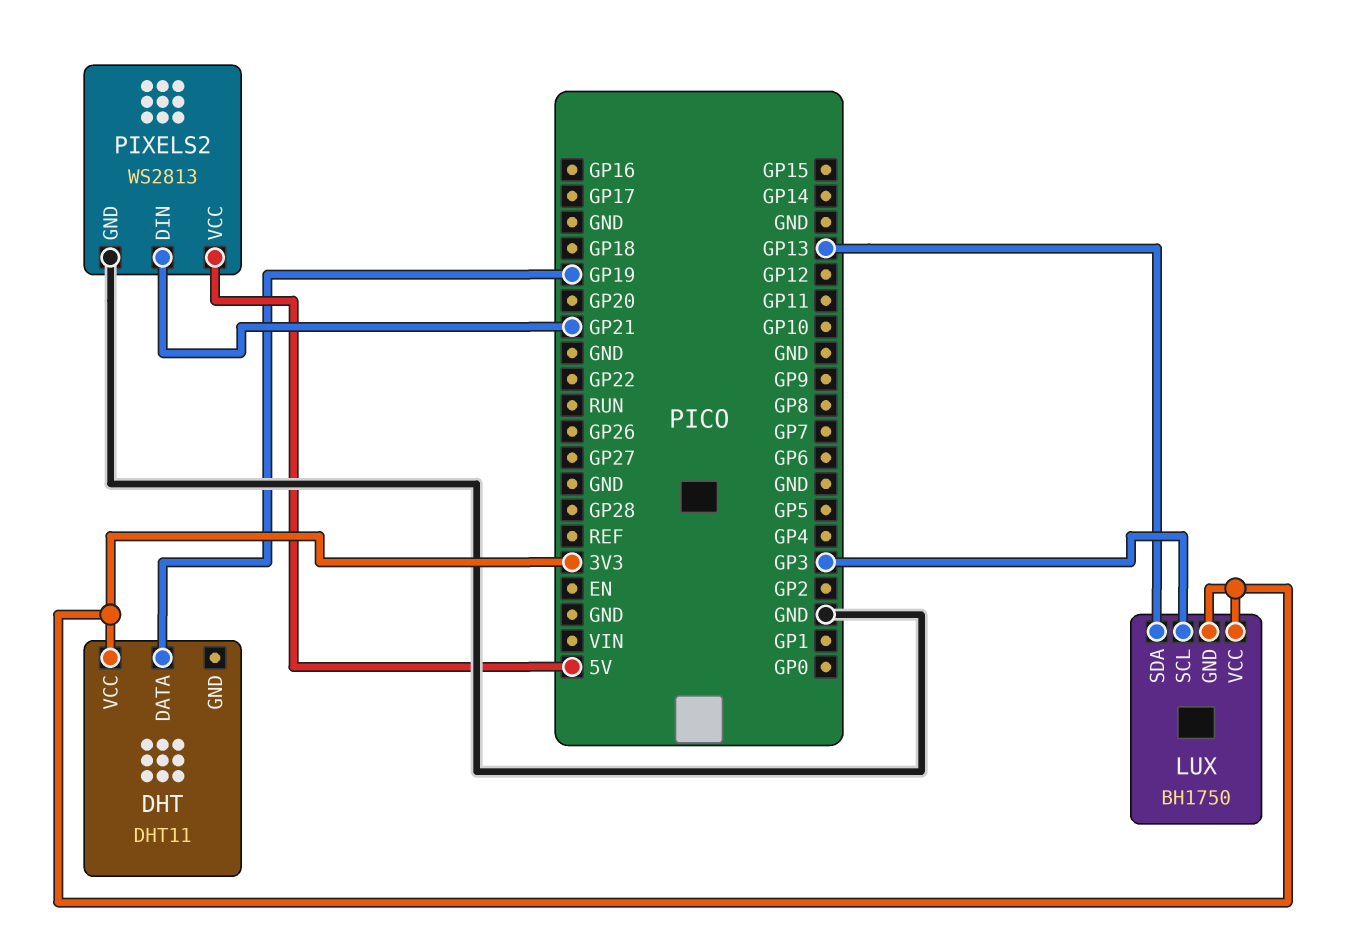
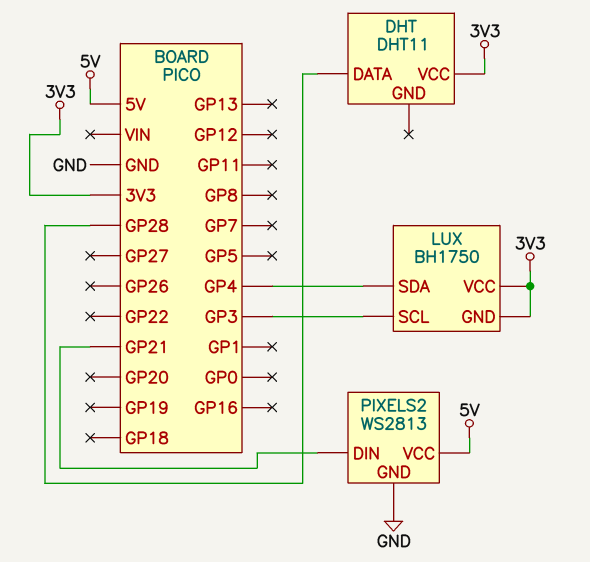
DHT pin DATA: GP19 -> GP28
LUX pin SDA: GP13 -> GP4

